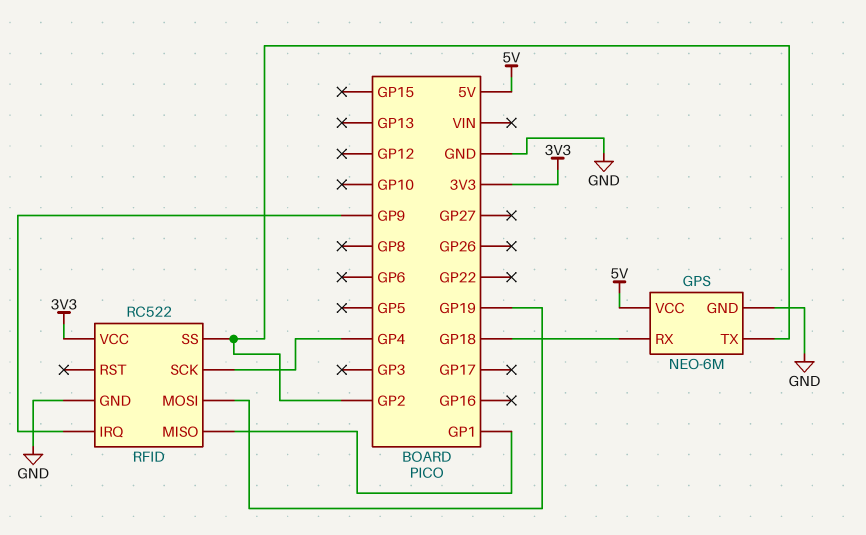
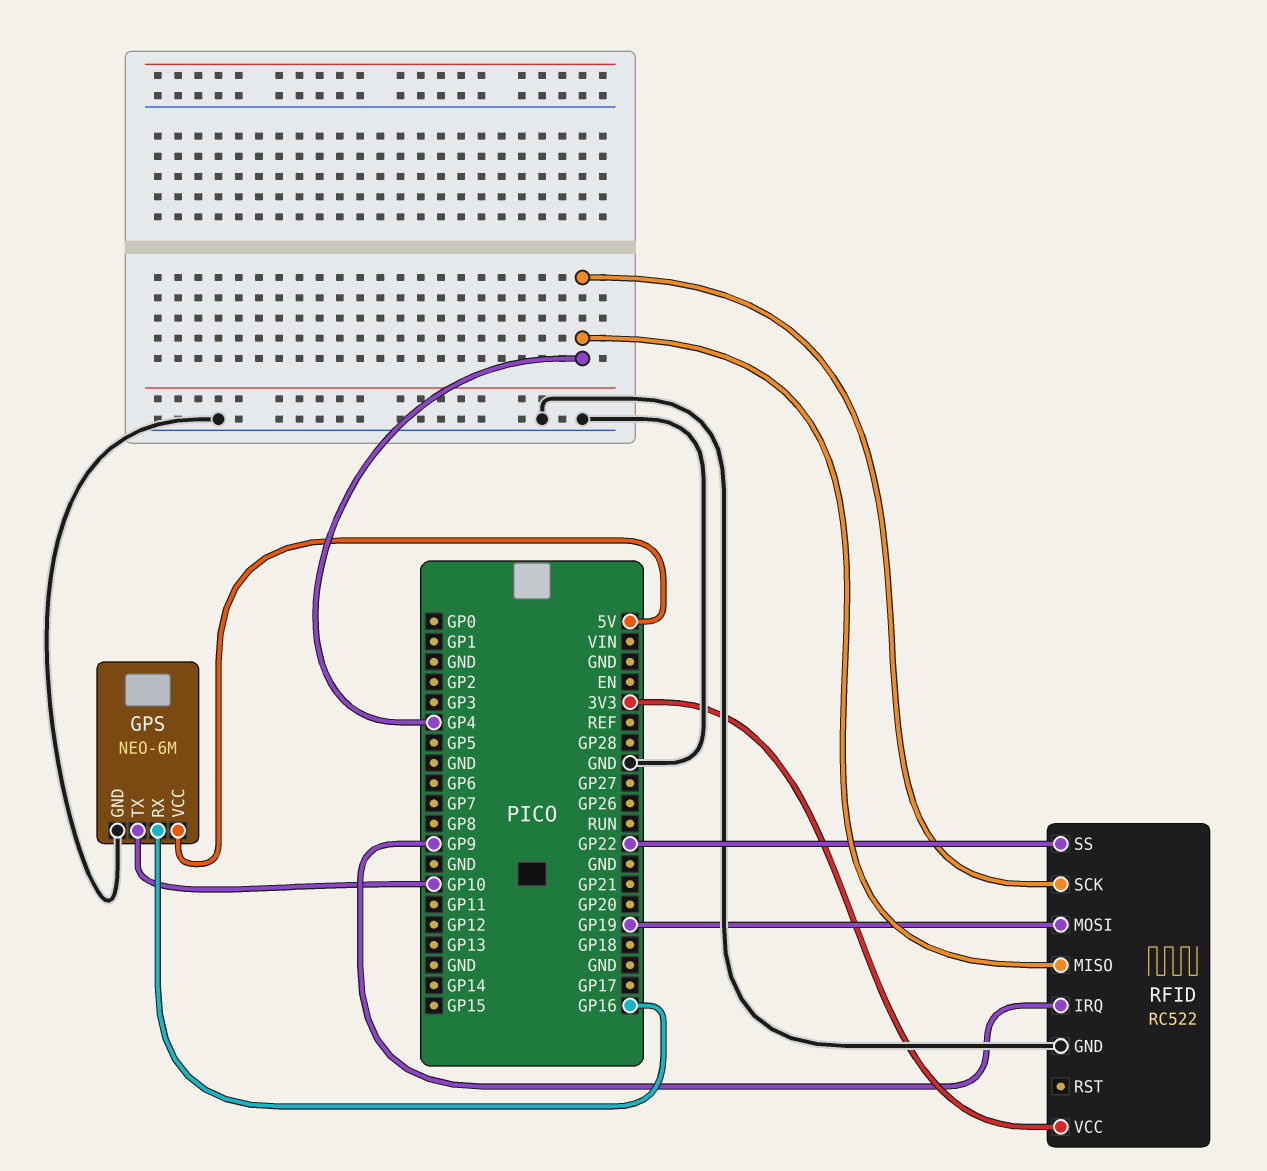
GPS pin RX: GP18 -> GP16
GPS pin TX: GP2 -> GP10
RFID pin MISO: GP1 -> GP4
RFID pin SS: GP2 -> GP22

